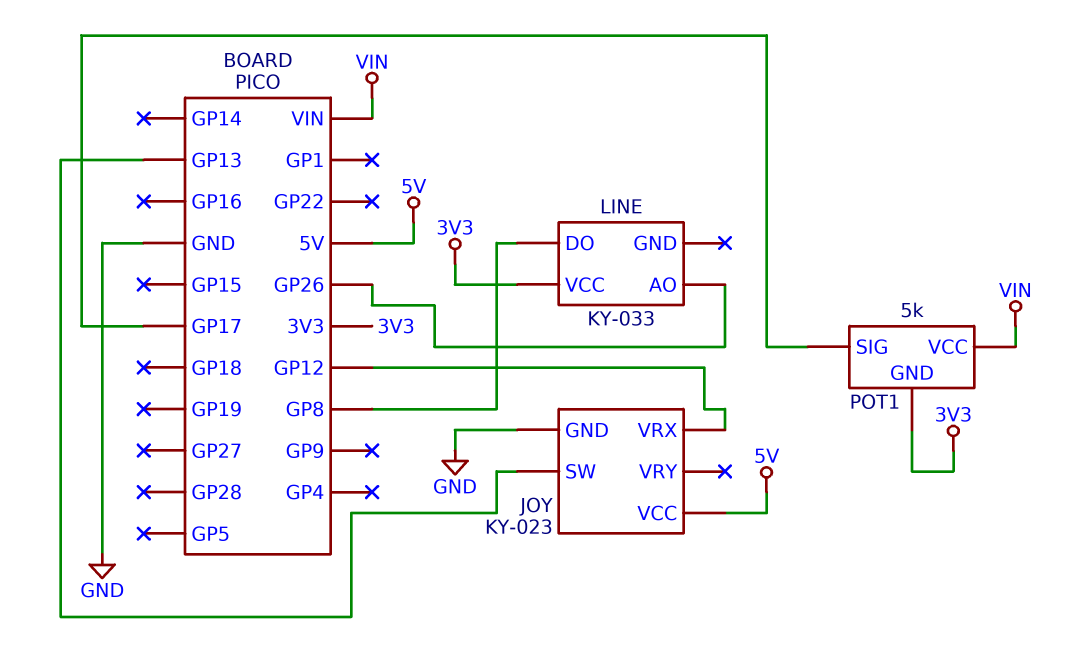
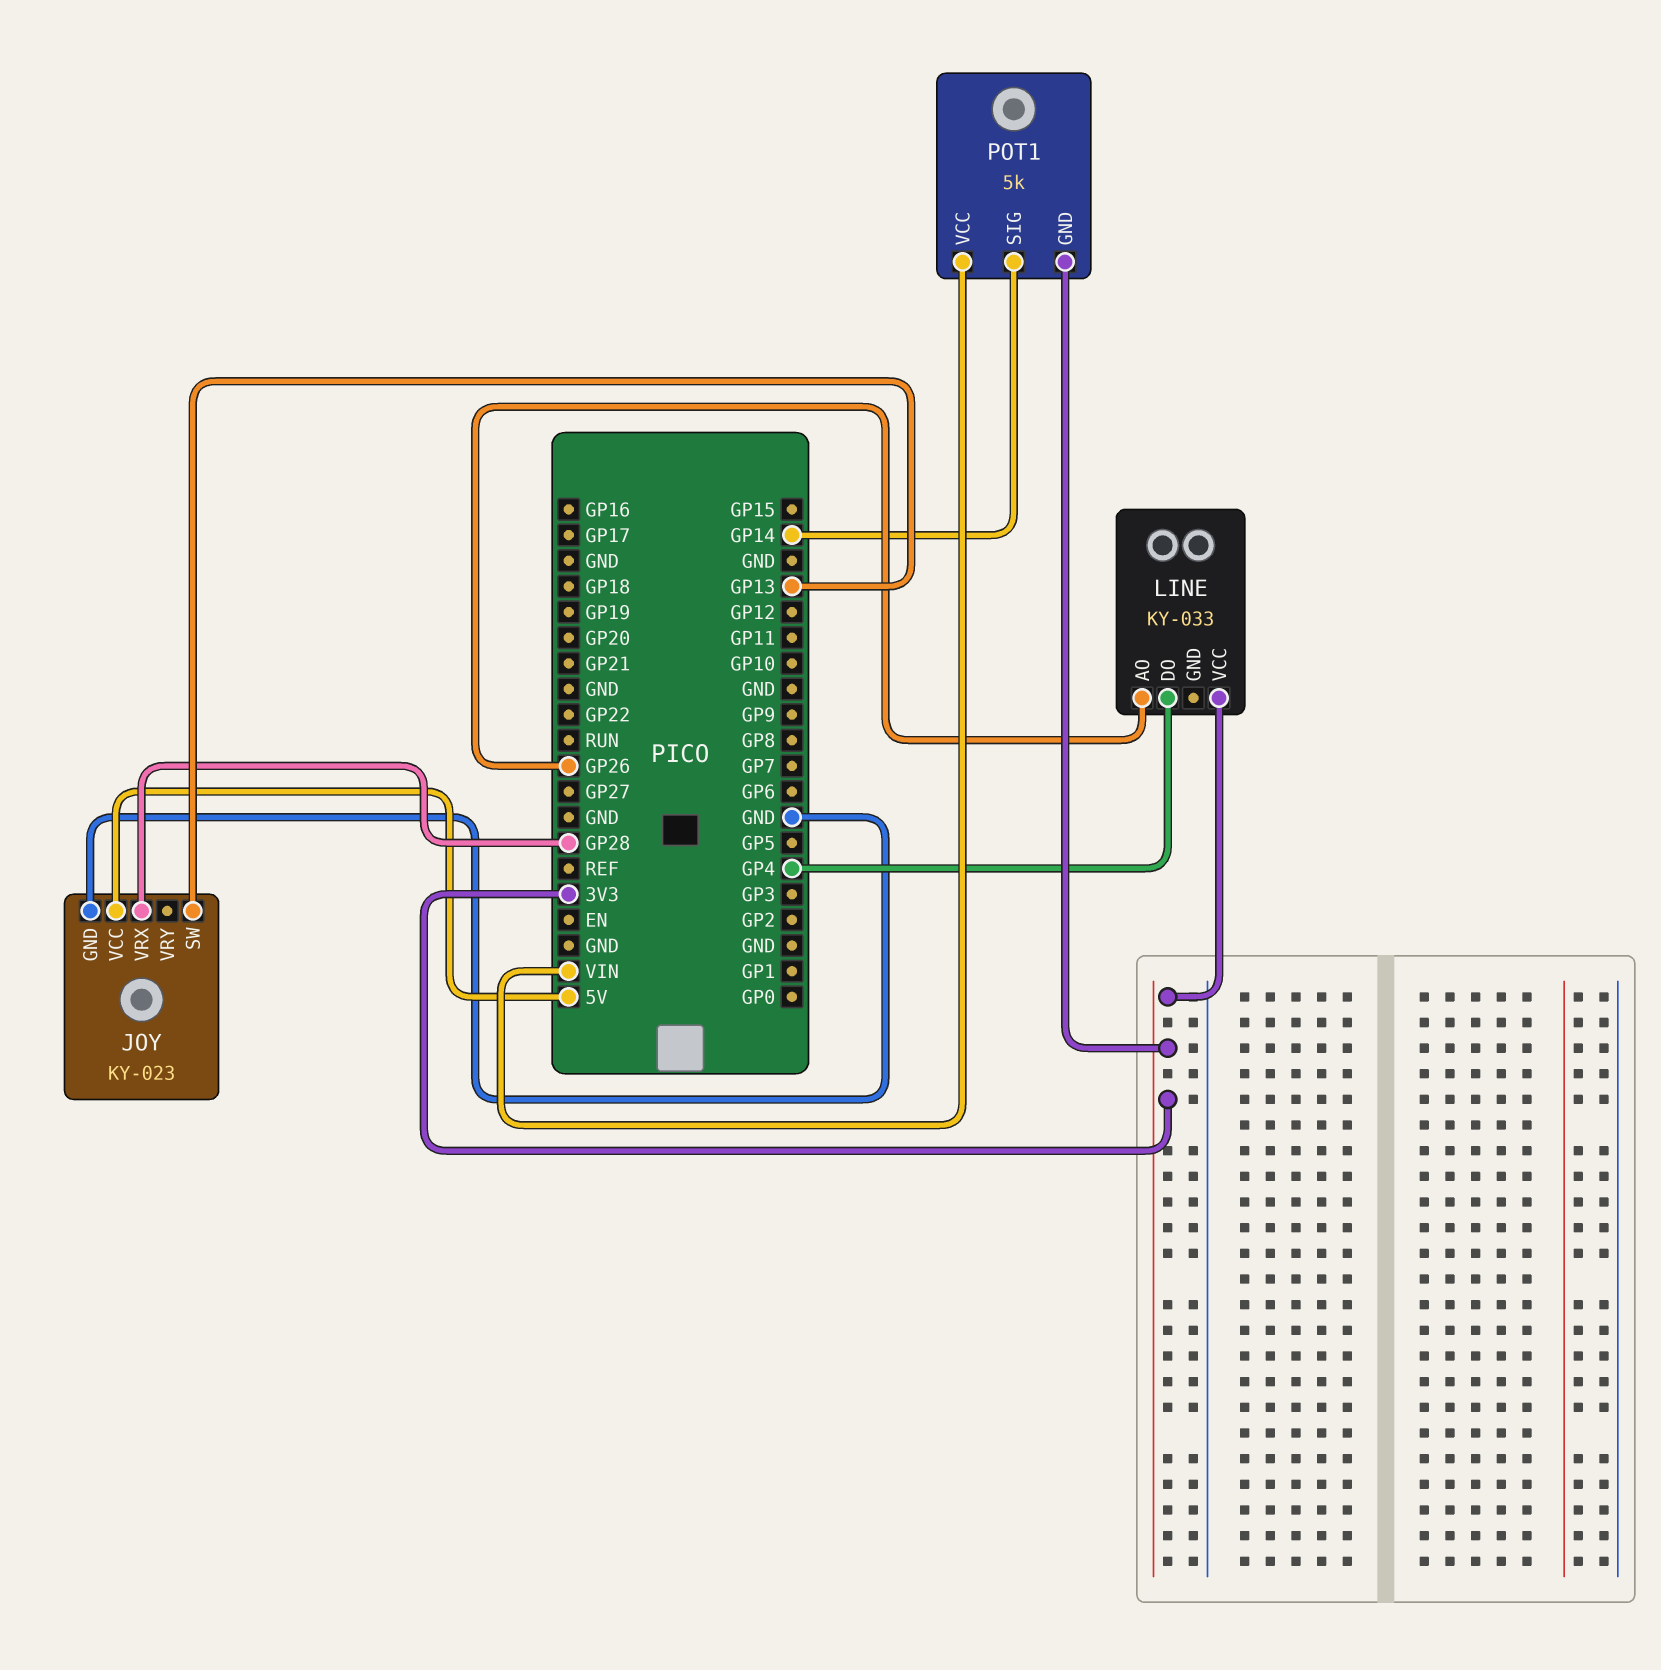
JOY pin VRX: GP12 -> GP28
LINE pin DO: GP8 -> GP4
POT1 pin SIG: GP17 -> GP14

